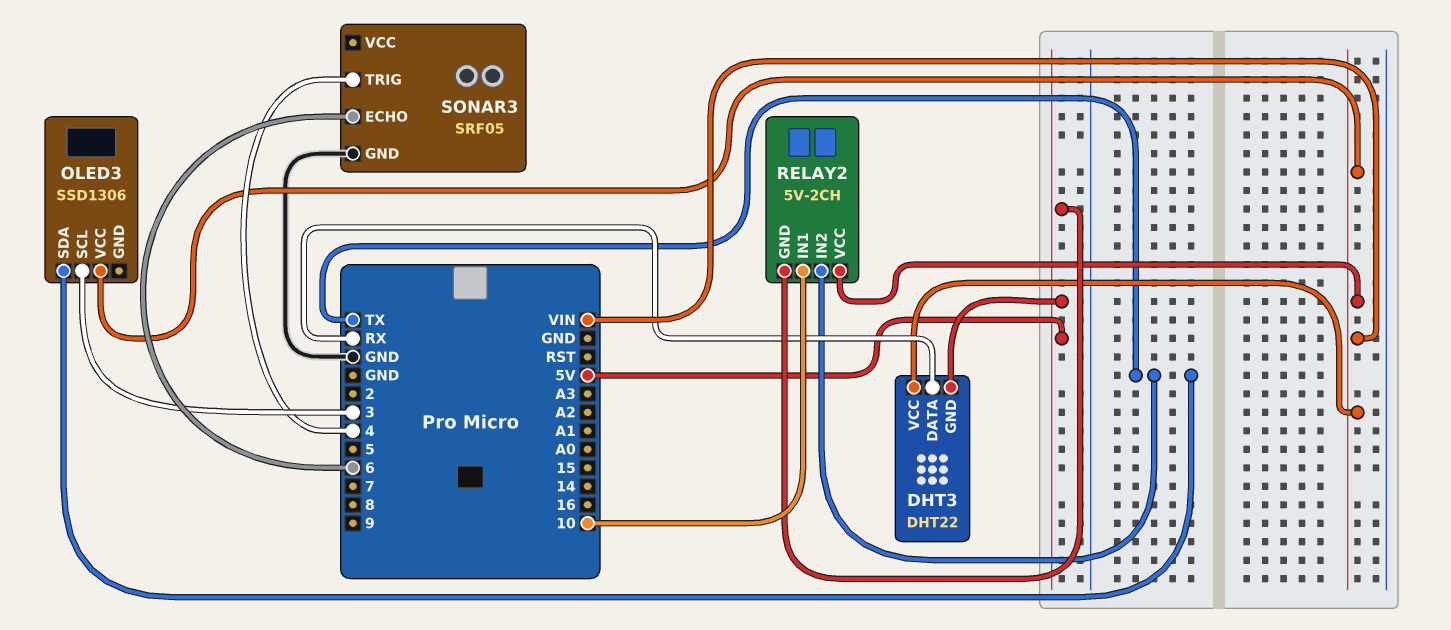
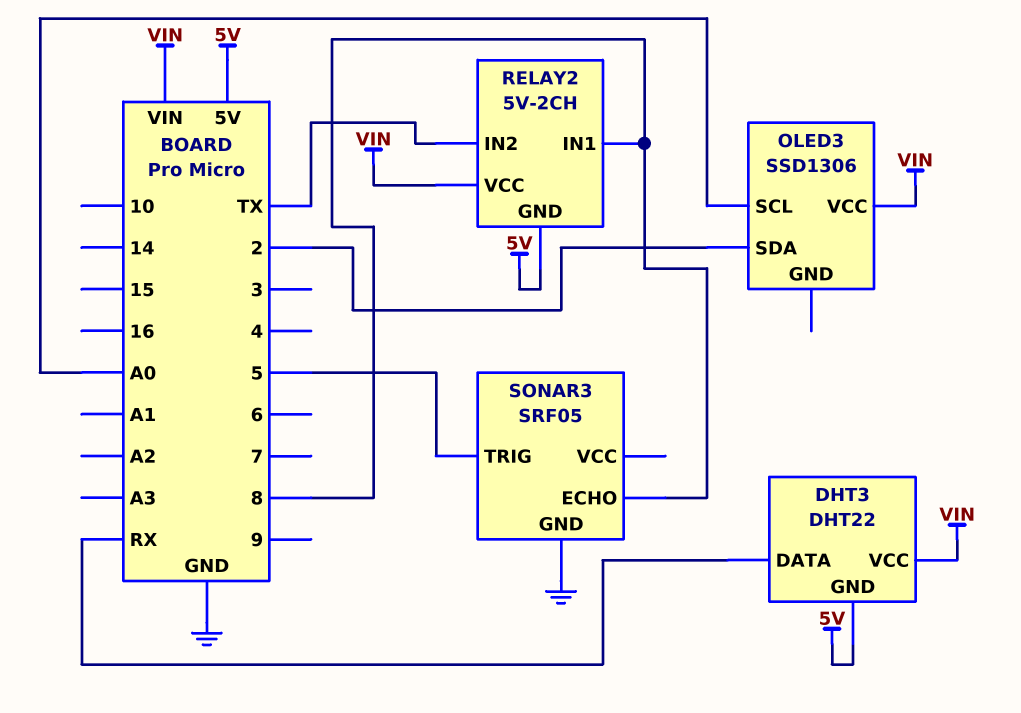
OLED3 pin SCL: 3 -> A0
OLED3 pin SDA: TX -> 2
RELAY2 pin IN1: 10 -> 8
SONAR3 pin ECHO: 6 -> 8
SONAR3 pin TRIG: 4 -> 5

